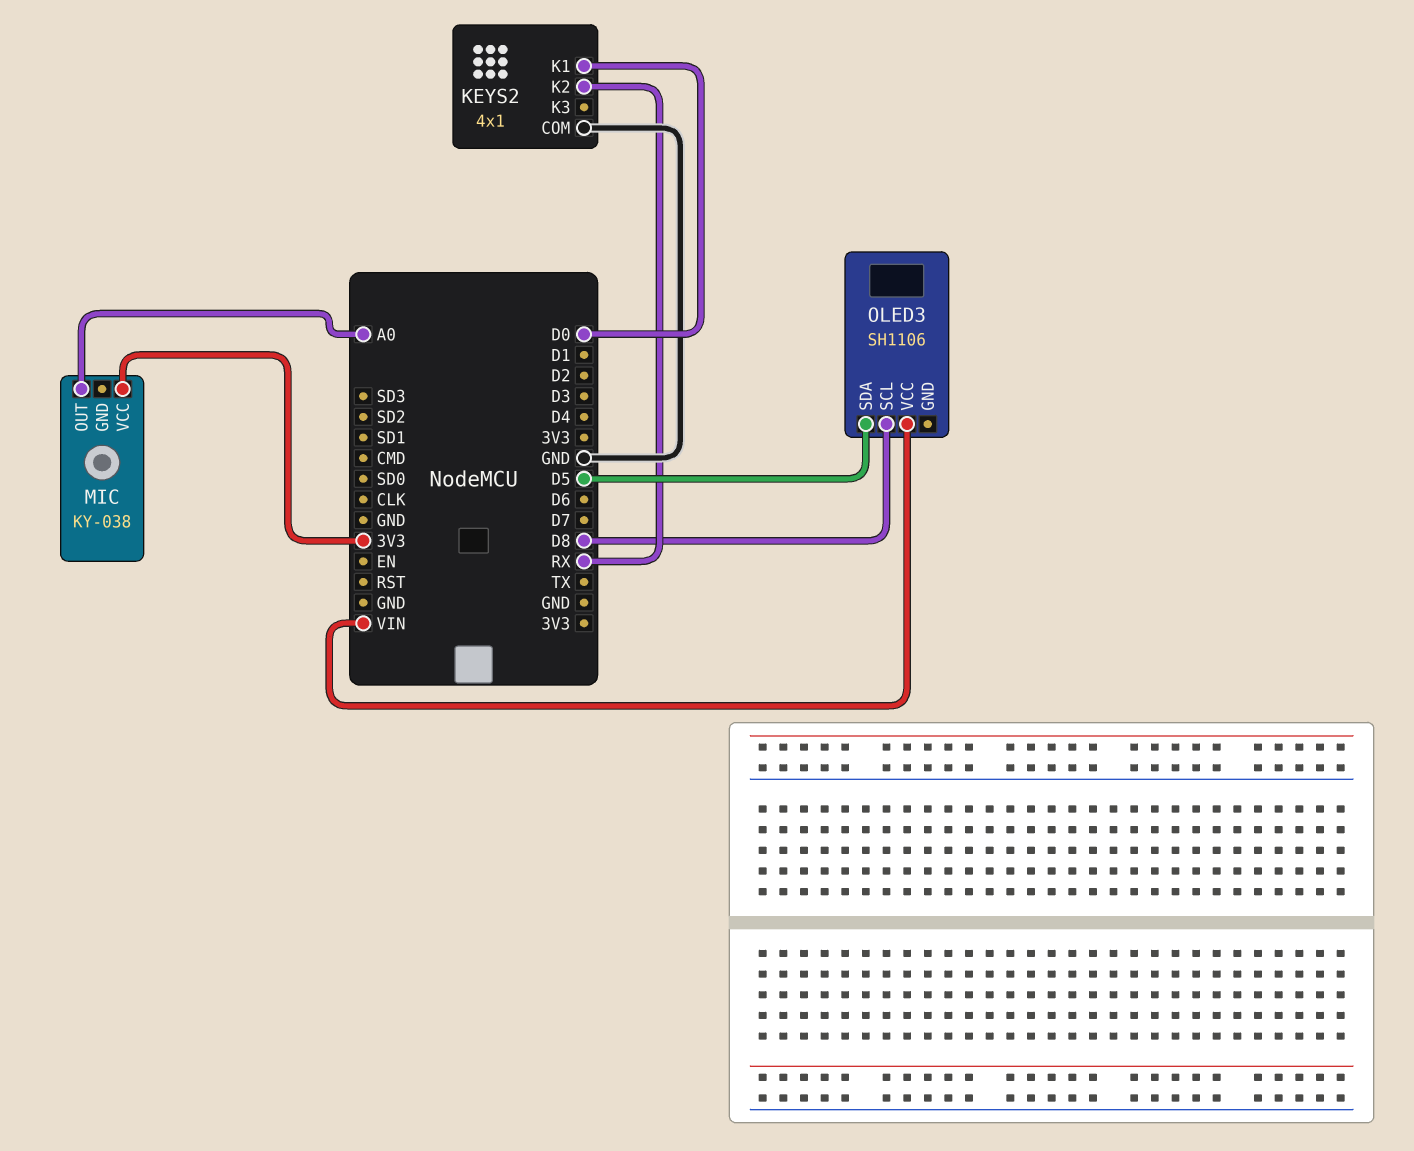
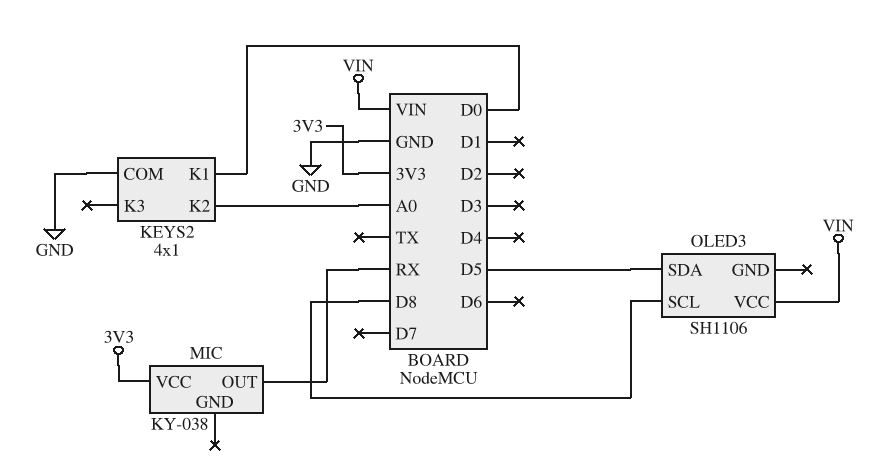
KEYS2 pin K2: RX -> A0
MIC pin OUT: A0 -> RX

